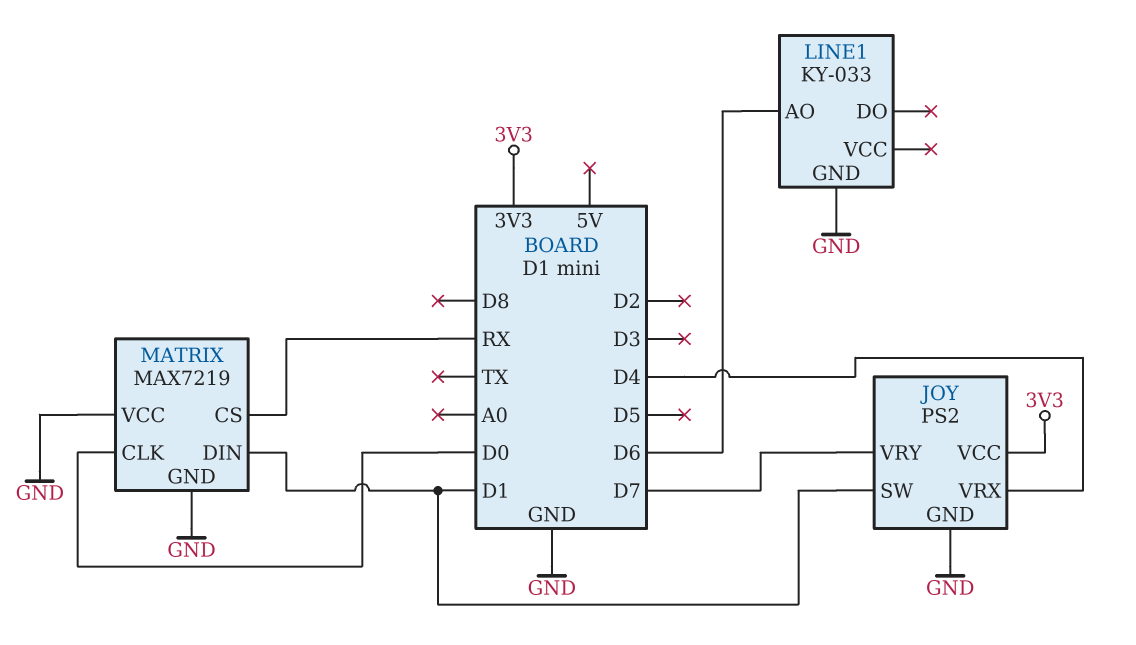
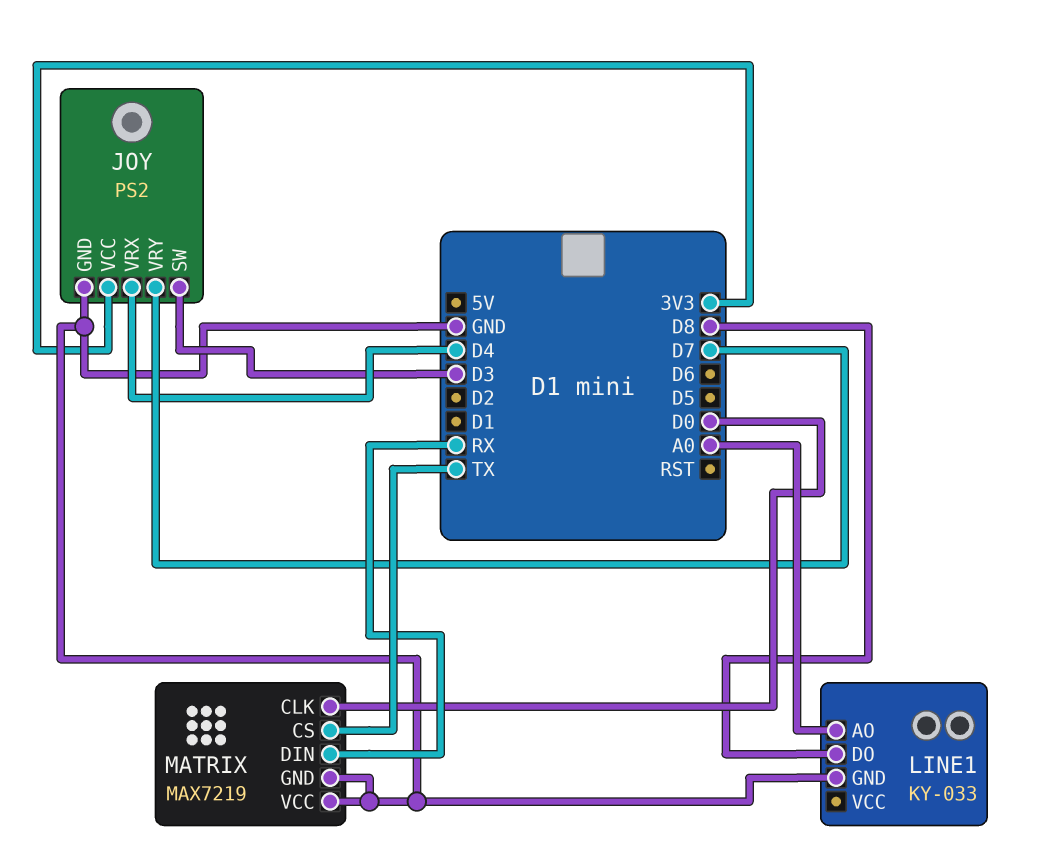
JOY pin SW: D1 -> D3
LINE1 pin AO: D6 -> A0
LINE1 pin DO: none -> D8
MATRIX pin CS: RX -> TX
MATRIX pin DIN: D1 -> RX

